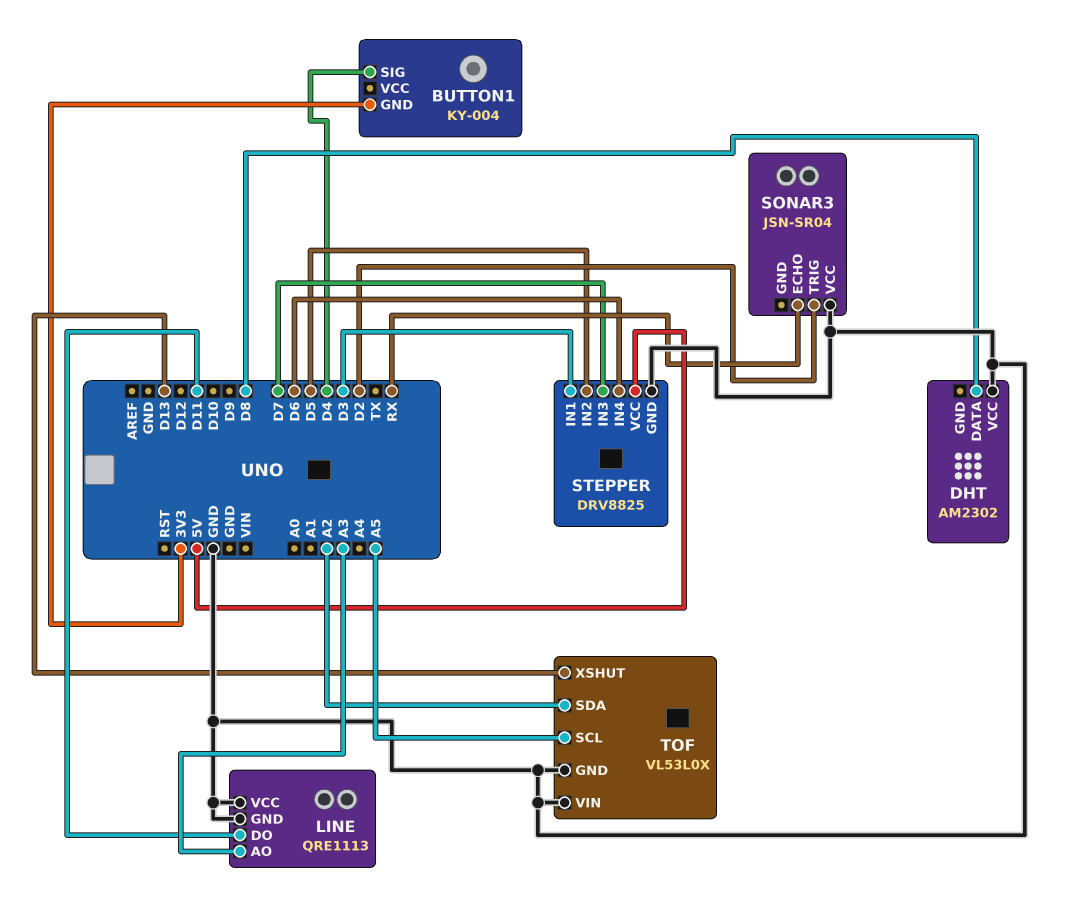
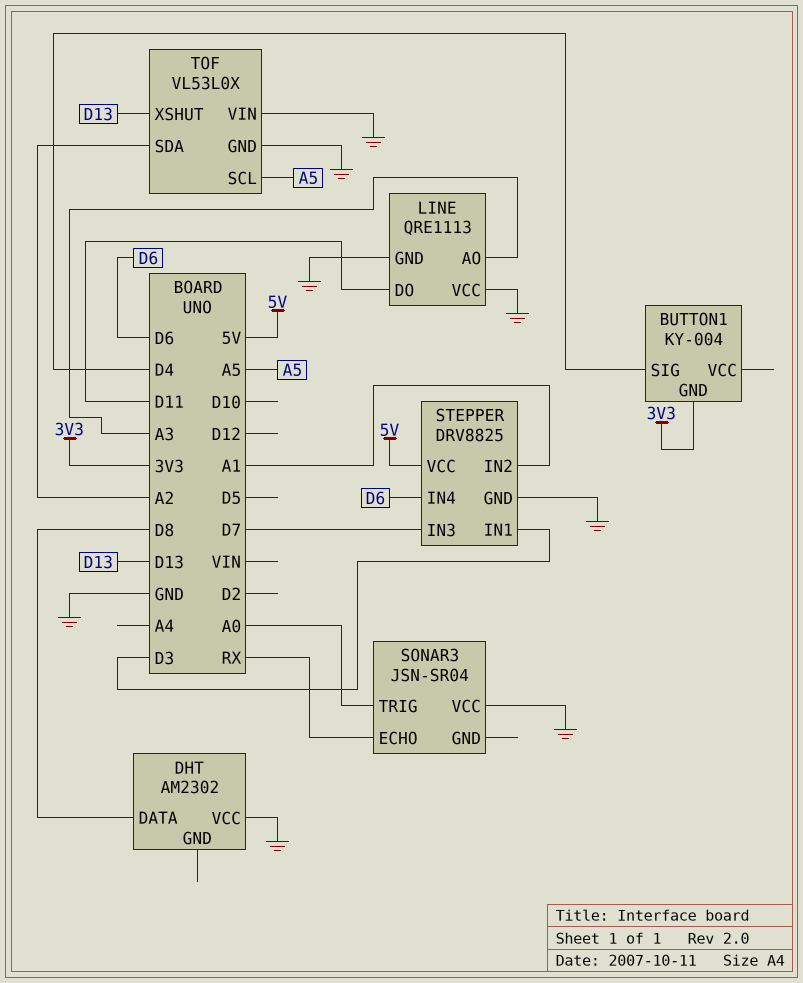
SONAR3 pin TRIG: D2 -> A0
STEPPER pin IN2: D5 -> A1

